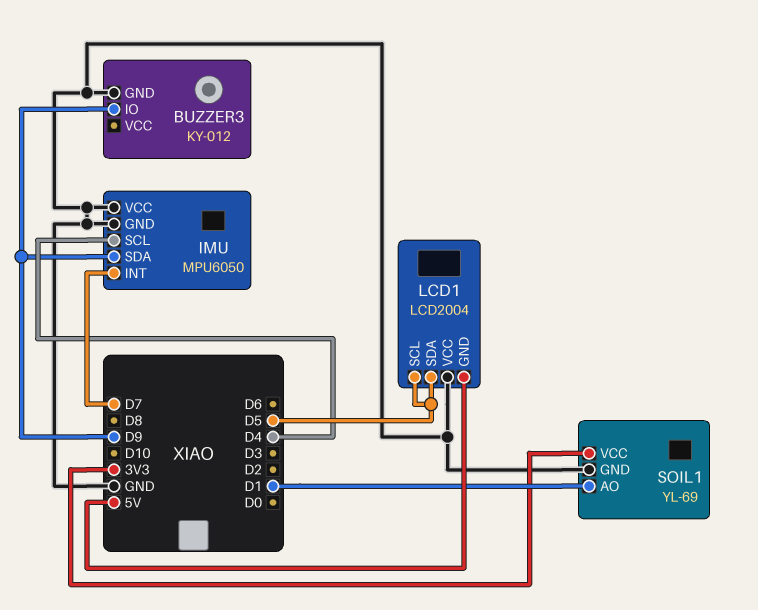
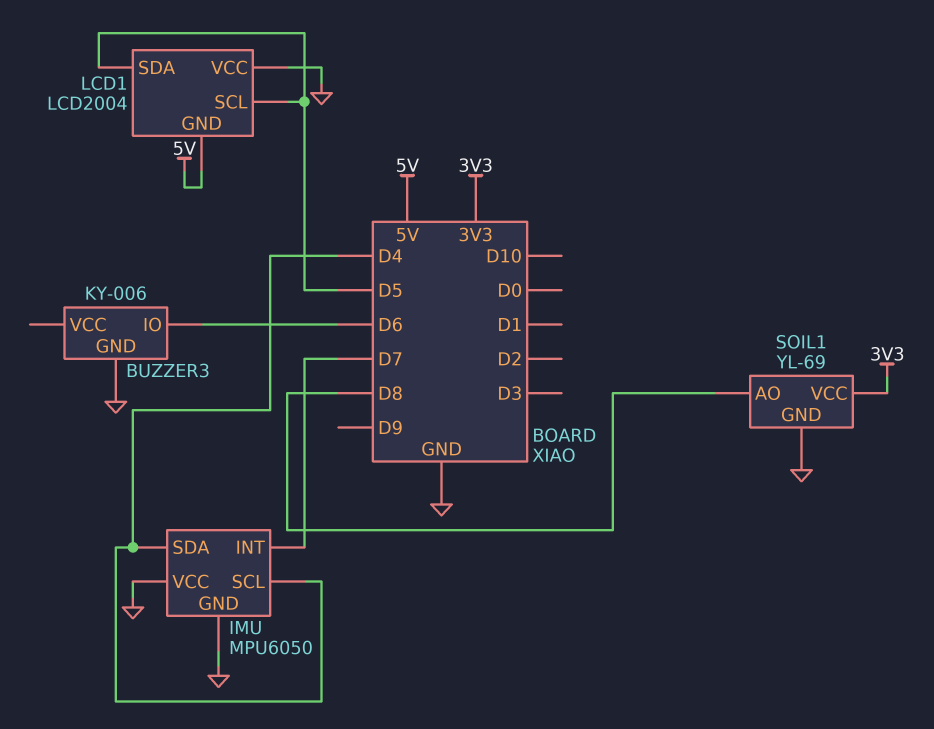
BUZZER3: KY-012 -> KY-006
BUZZER3 pin IO: D9 -> D6
IMU pin SDA: D9 -> D4
SOIL1 pin AO: D1 -> D8

